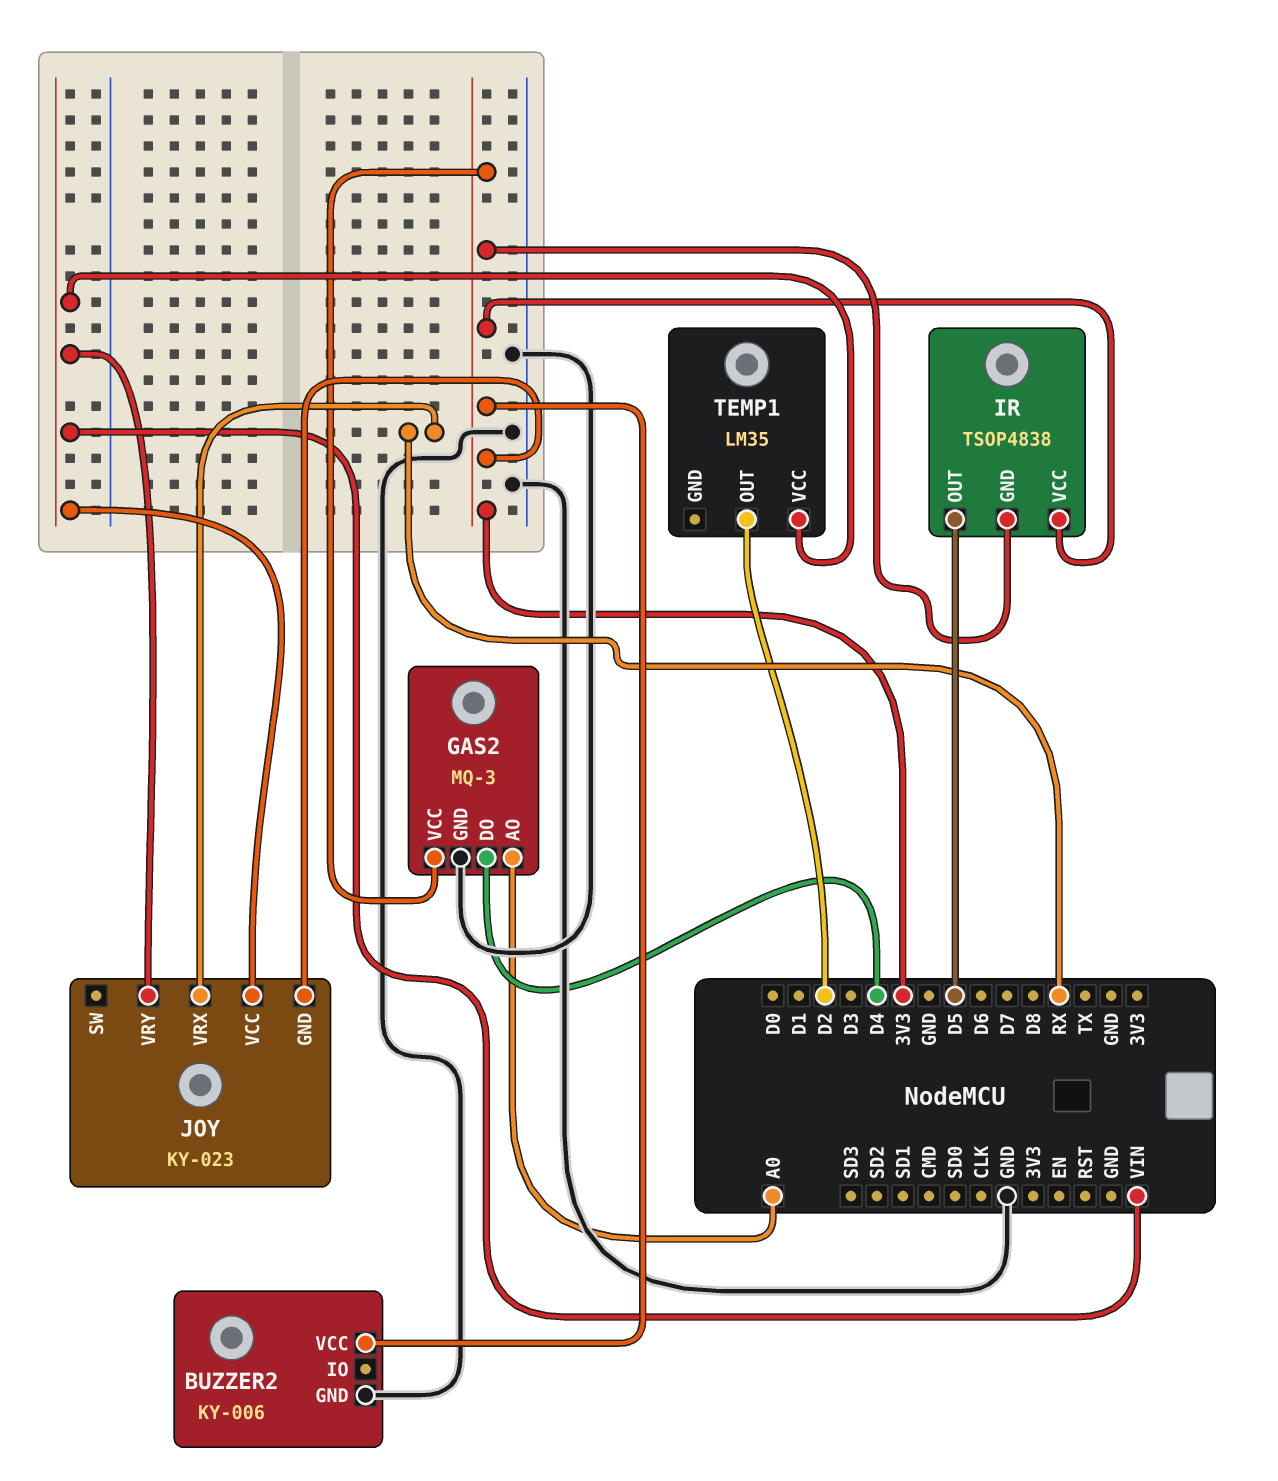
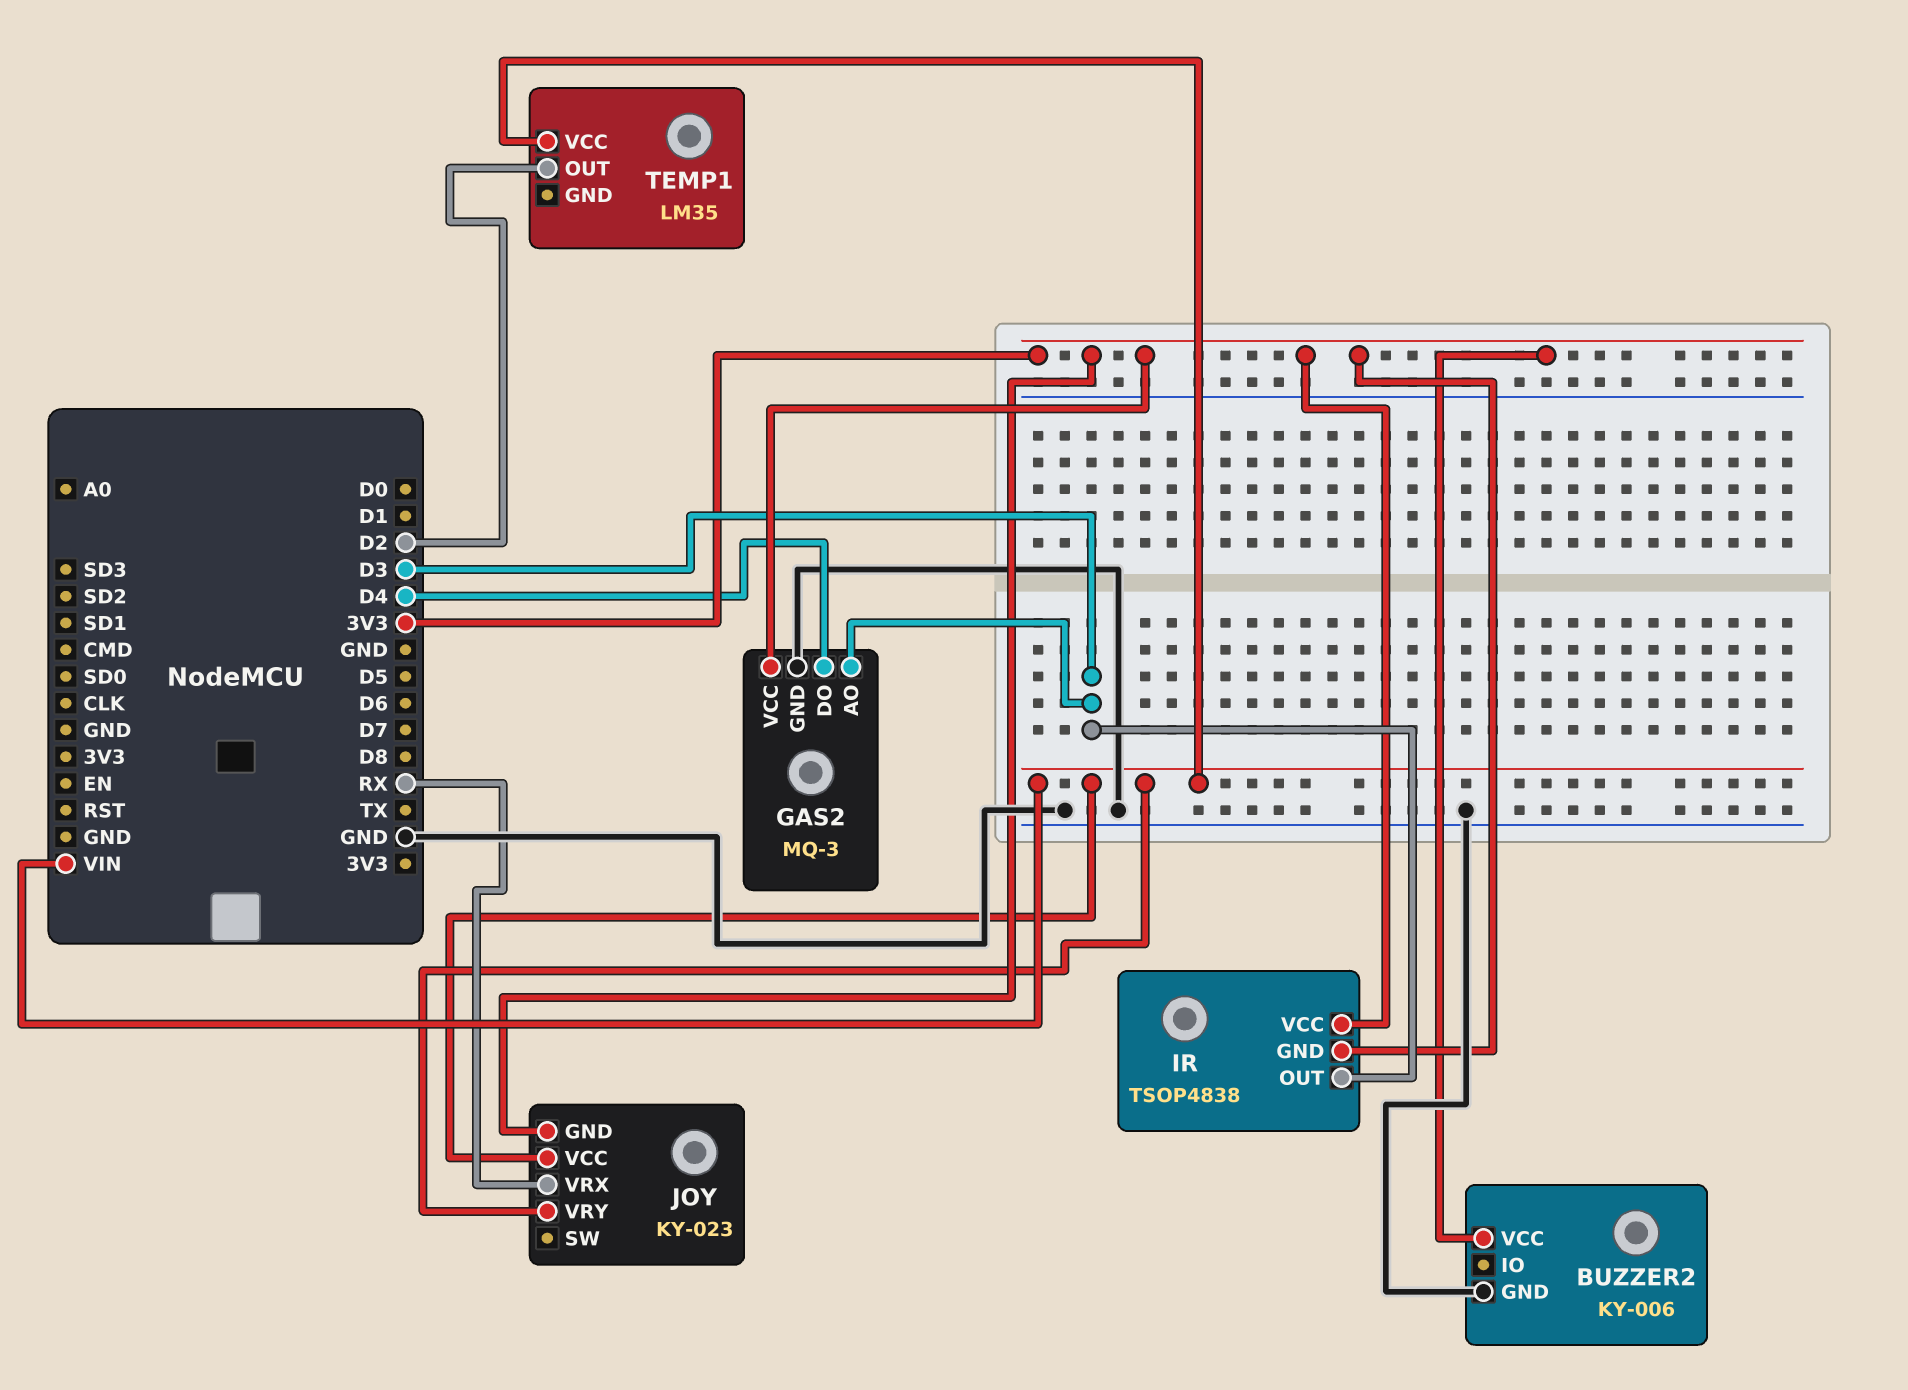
GAS2 pin AO: A0 -> D3
IR pin OUT: D5 -> D3

